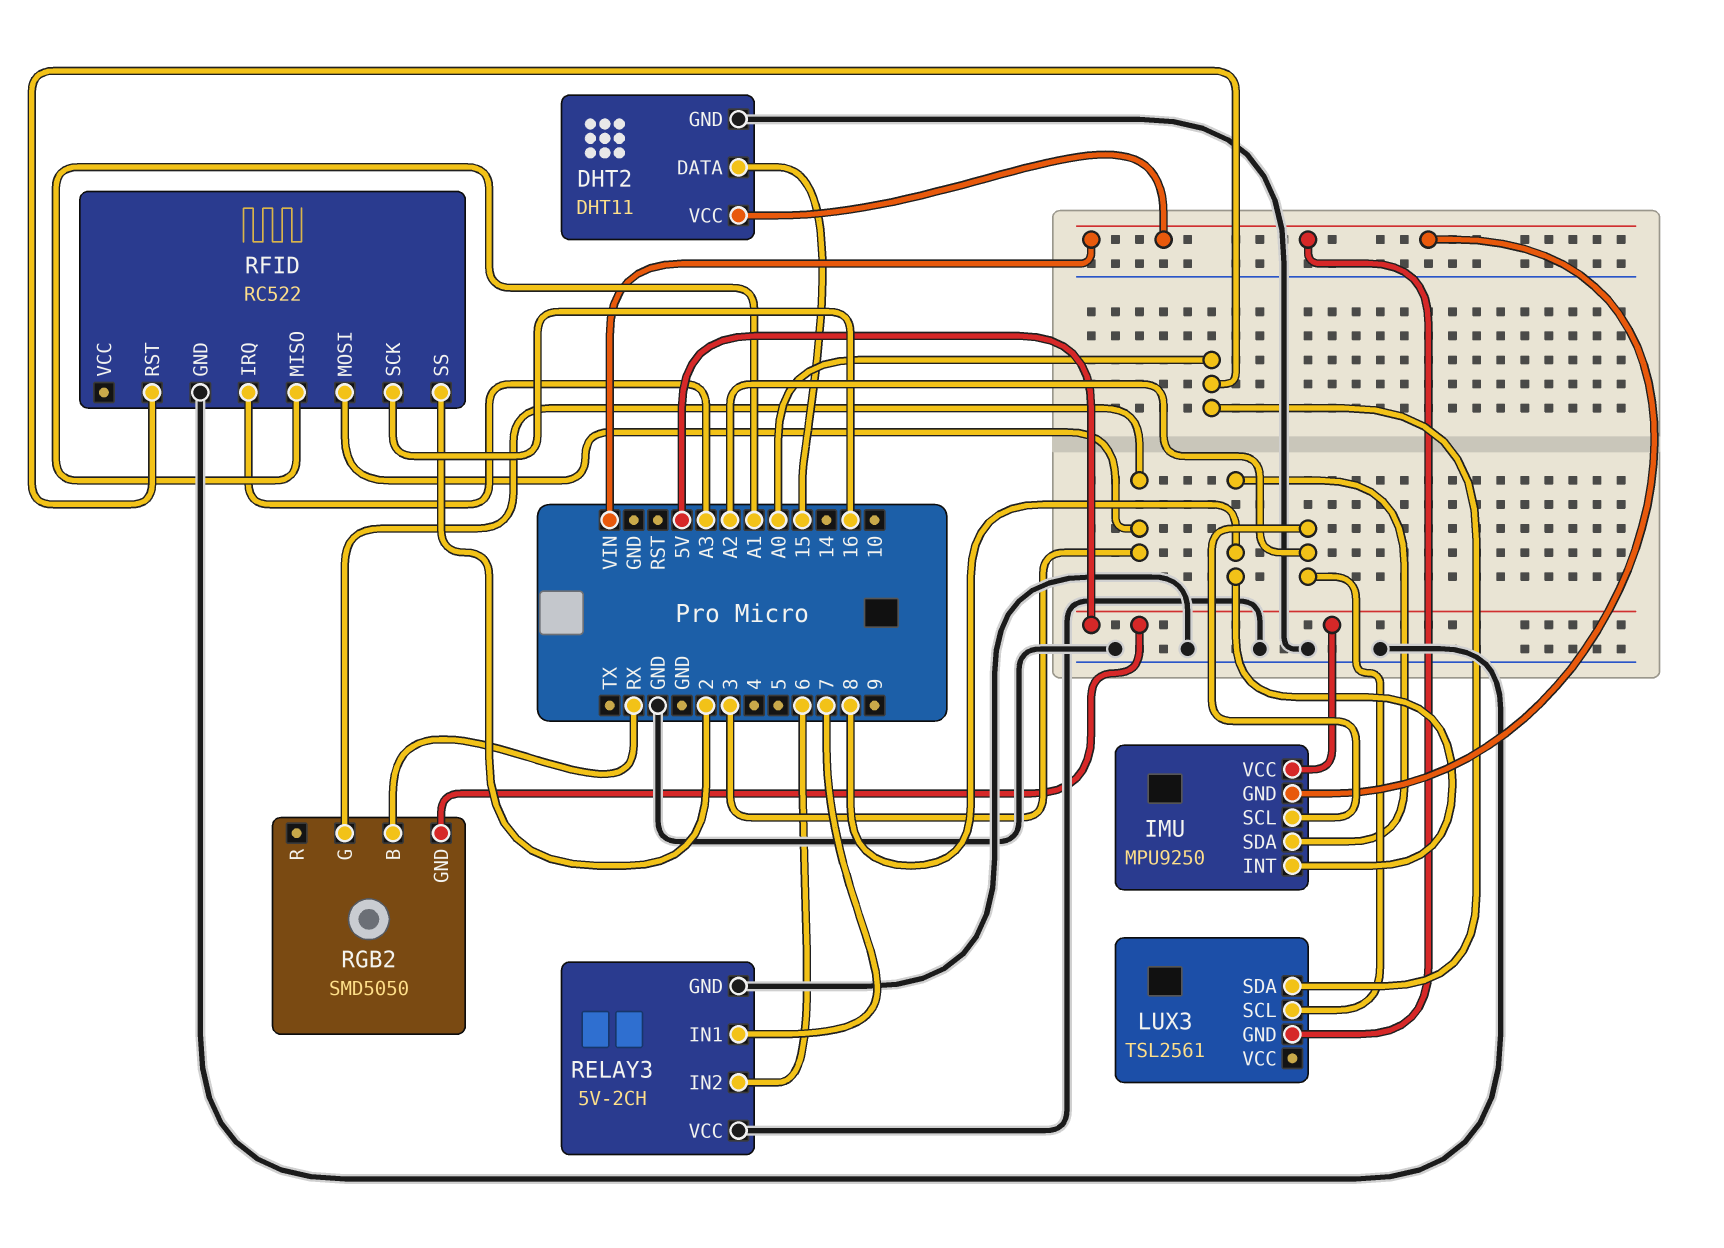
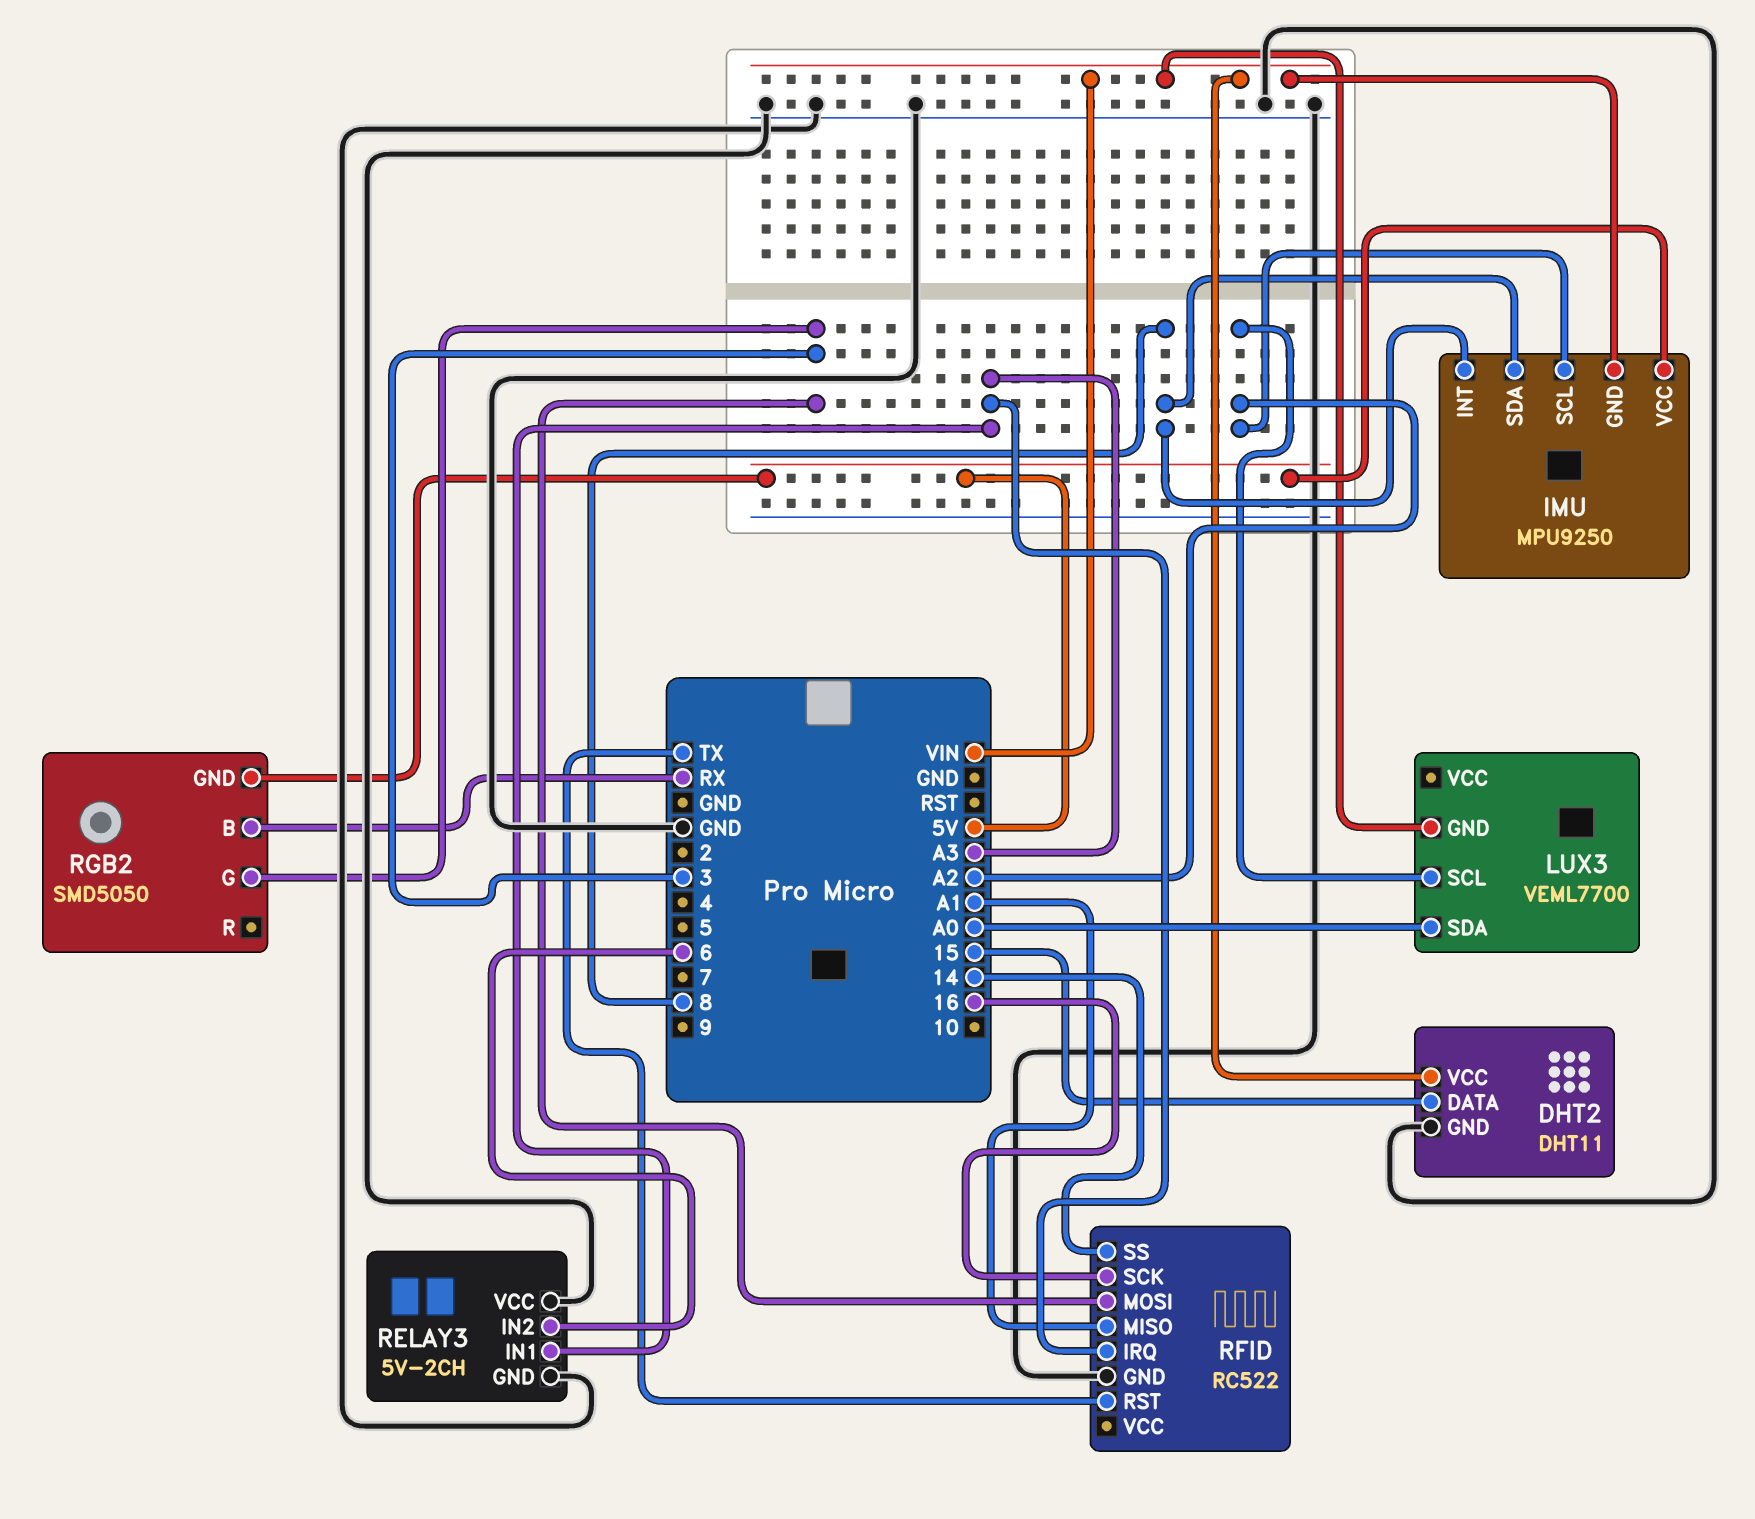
LUX3: TSL2561 -> VEML7700
RELAY3 pin IN1: 7 -> A3
RFID pin RST: A0 -> TX
RFID pin SS: 2 -> 14

